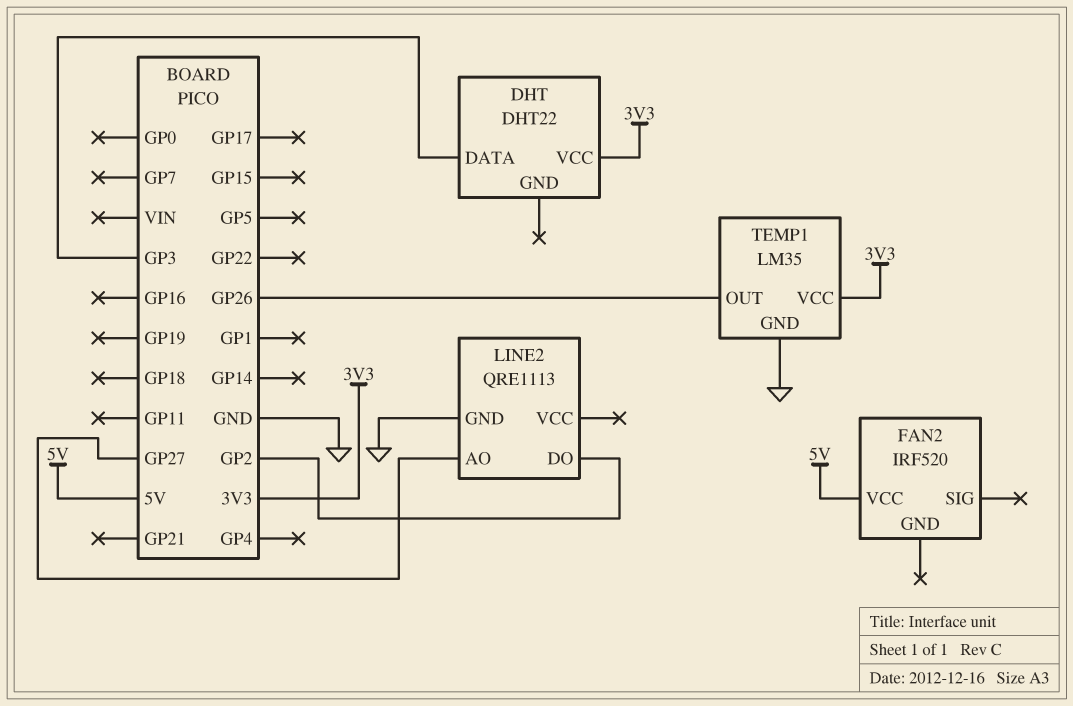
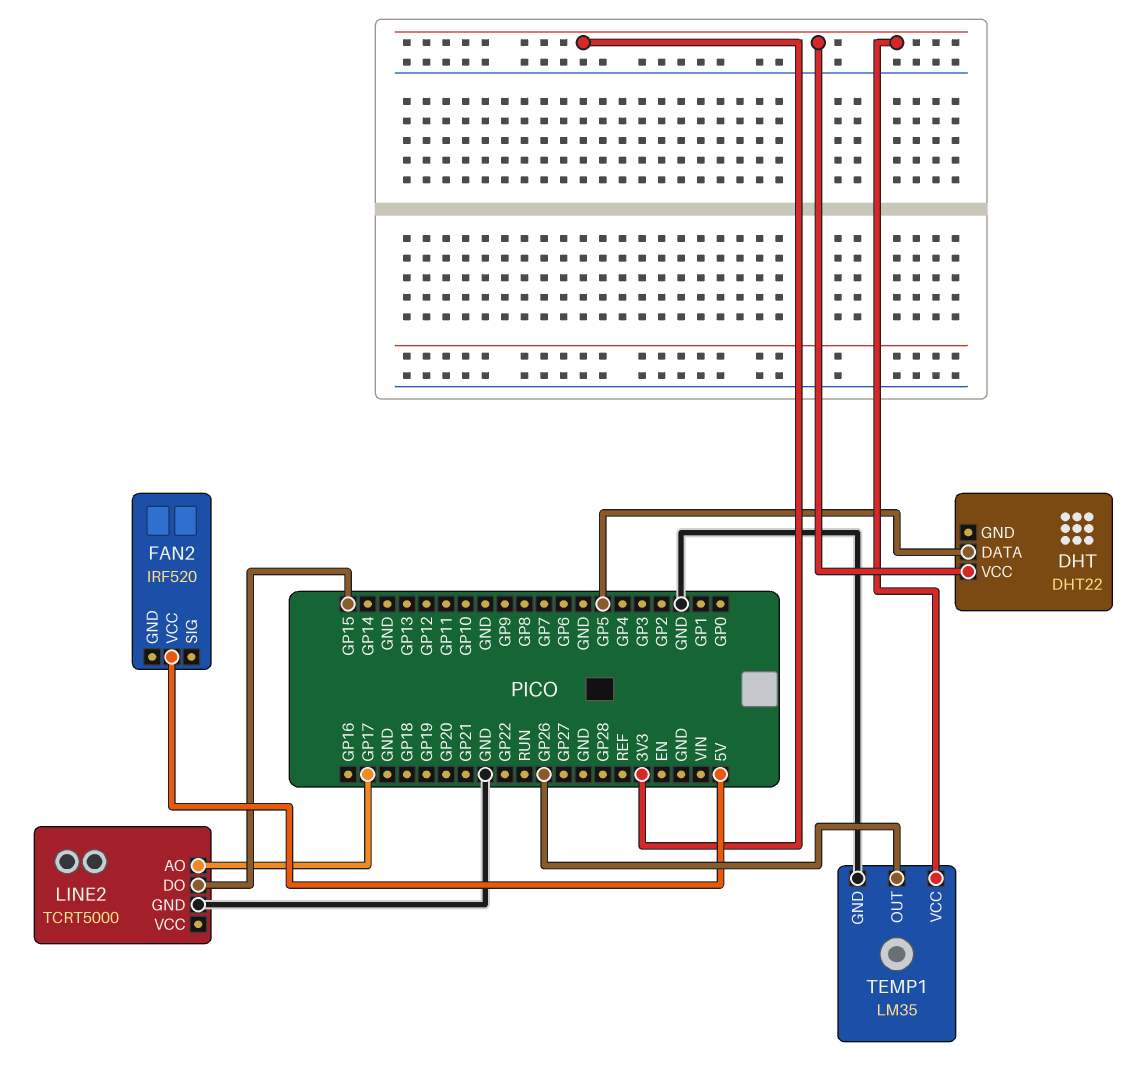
DHT pin DATA: GP3 -> GP5
LINE2: QRE1113 -> TCRT5000
LINE2 pin AO: GP27 -> GP17
LINE2 pin DO: GP2 -> GP15

